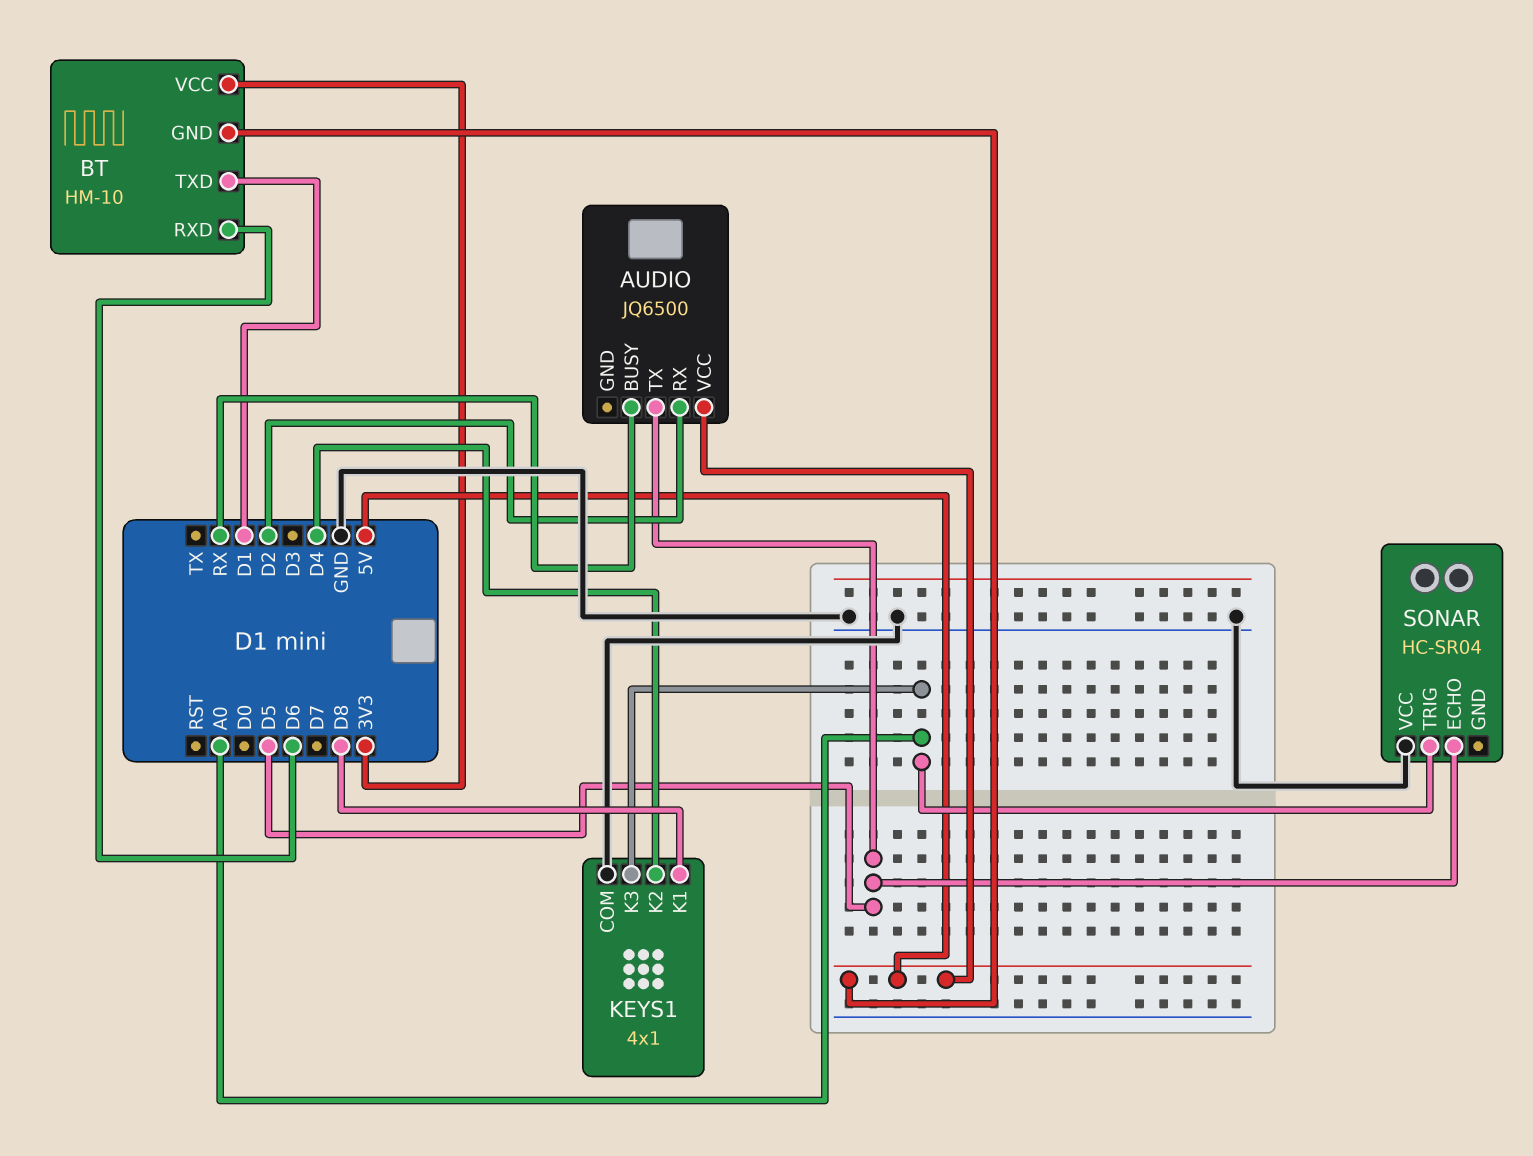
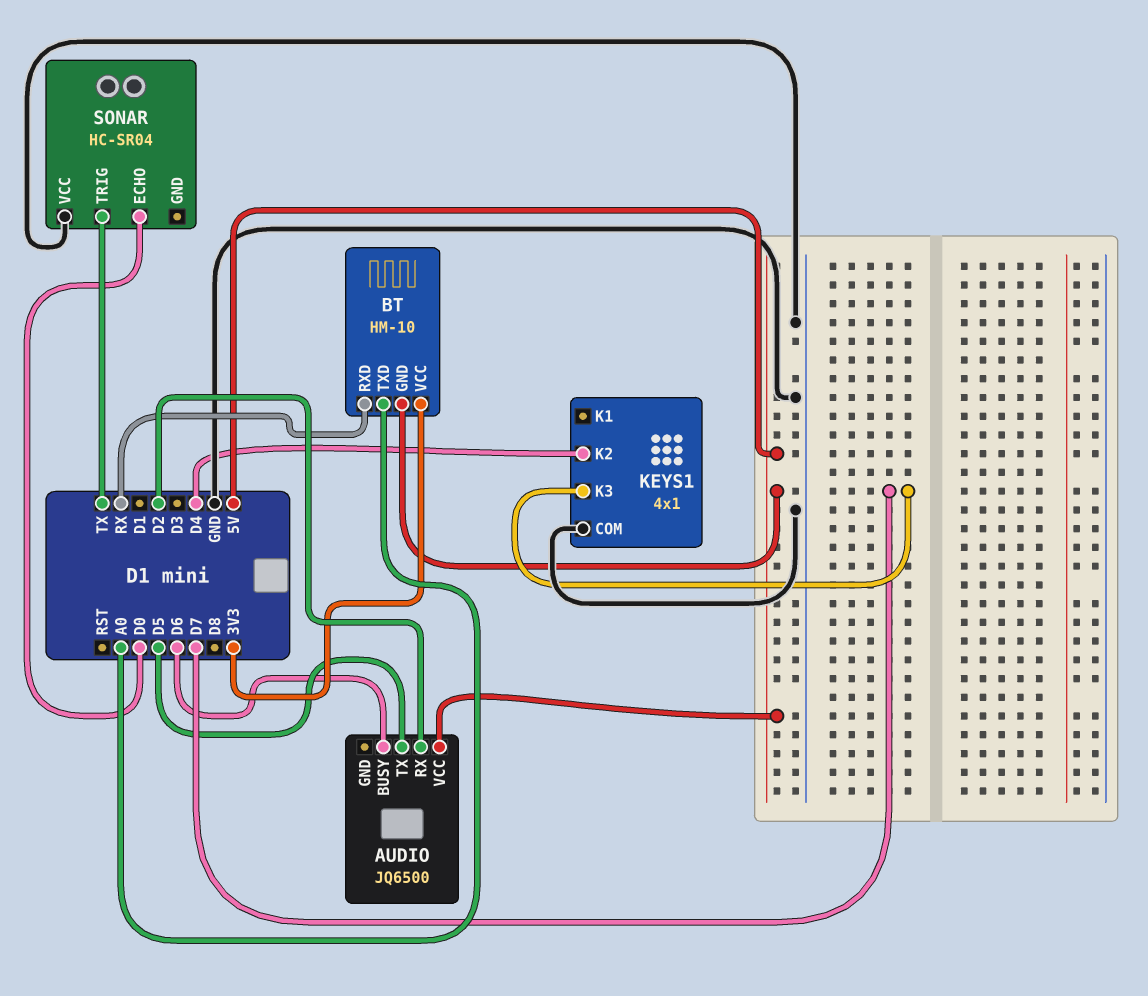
AUDIO pin BUSY: RX -> D6
BT pin RXD: D6 -> RX
BT pin TXD: D1 -> A0
KEYS1 pin K1: D8 -> none
KEYS1 pin K3: A0 -> D7
SONAR pin ECHO: D5 -> D0
SONAR pin TRIG: A0 -> TX

